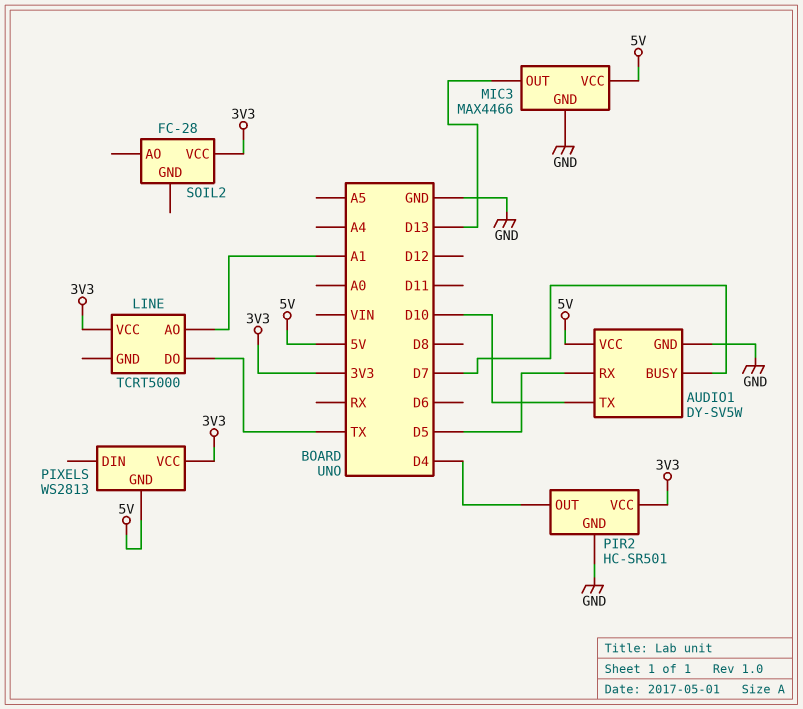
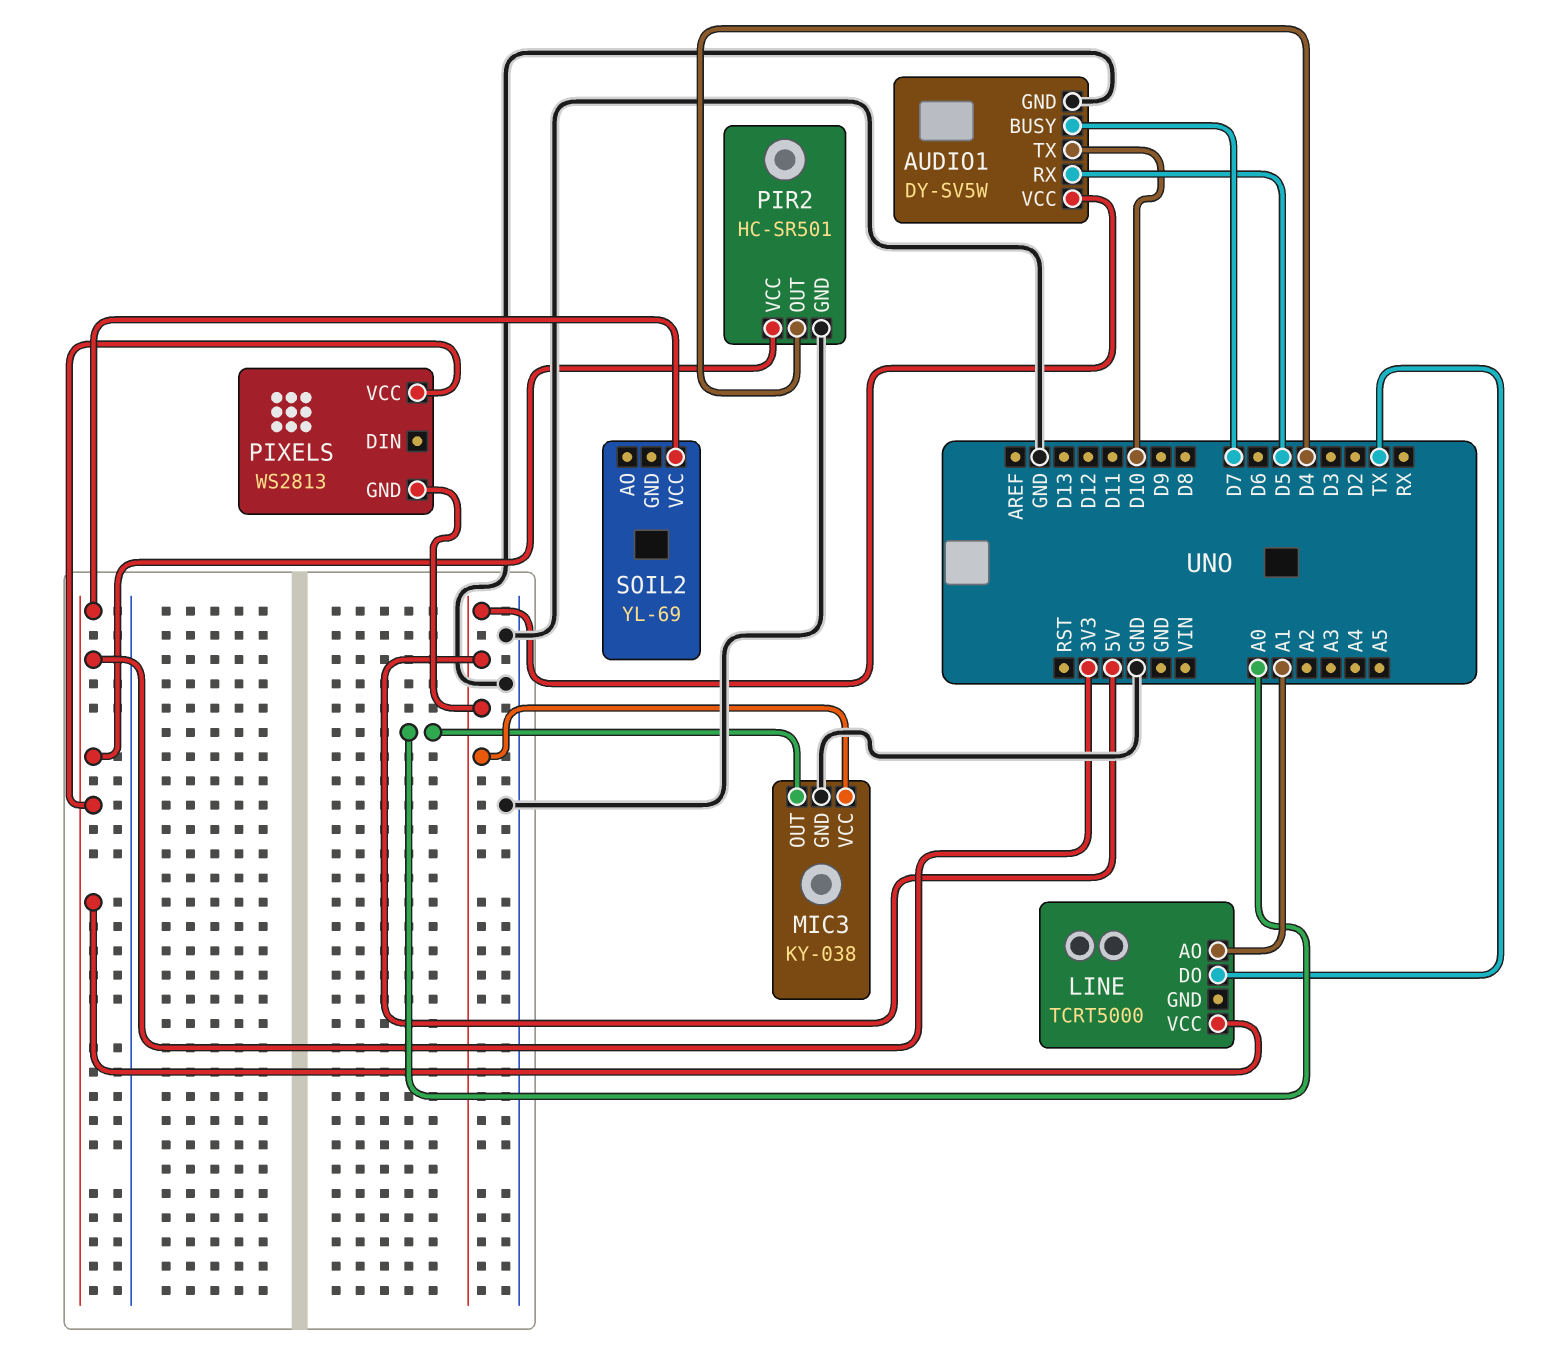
MIC3: MAX4466 -> KY-038
MIC3 pin OUT: D13 -> A0
SOIL2: FC-28 -> YL-69

